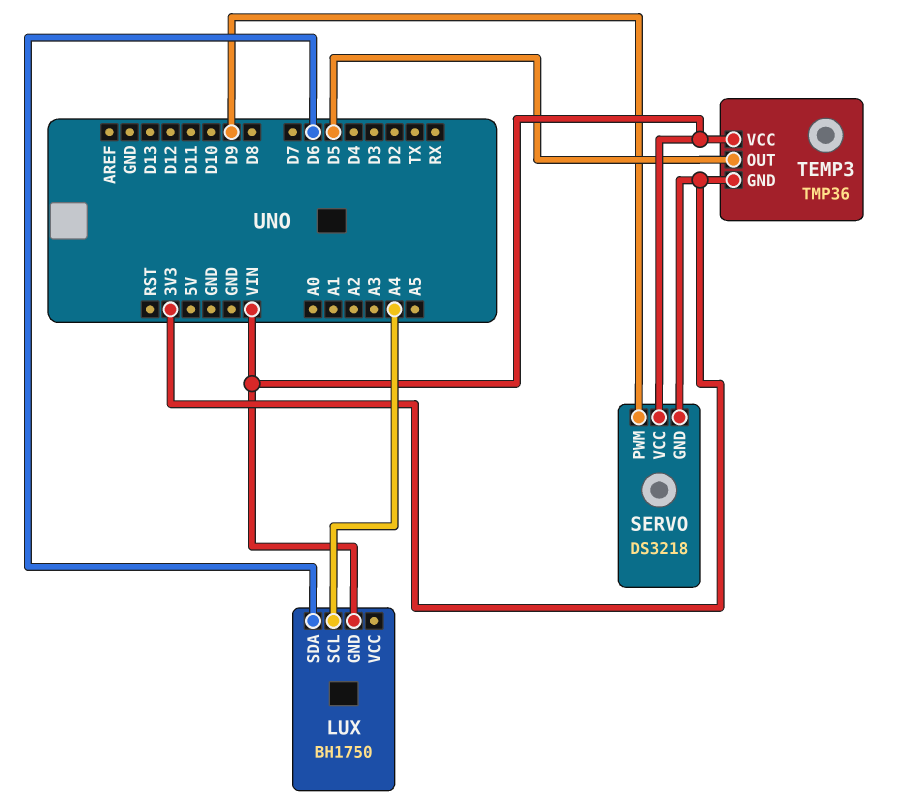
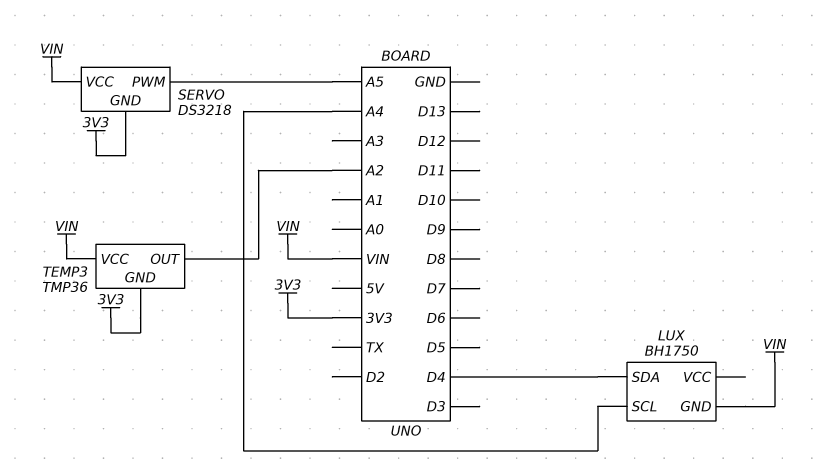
LUX pin SDA: D6 -> D4
SERVO pin PWM: D9 -> A5
TEMP3 pin OUT: D5 -> A2

